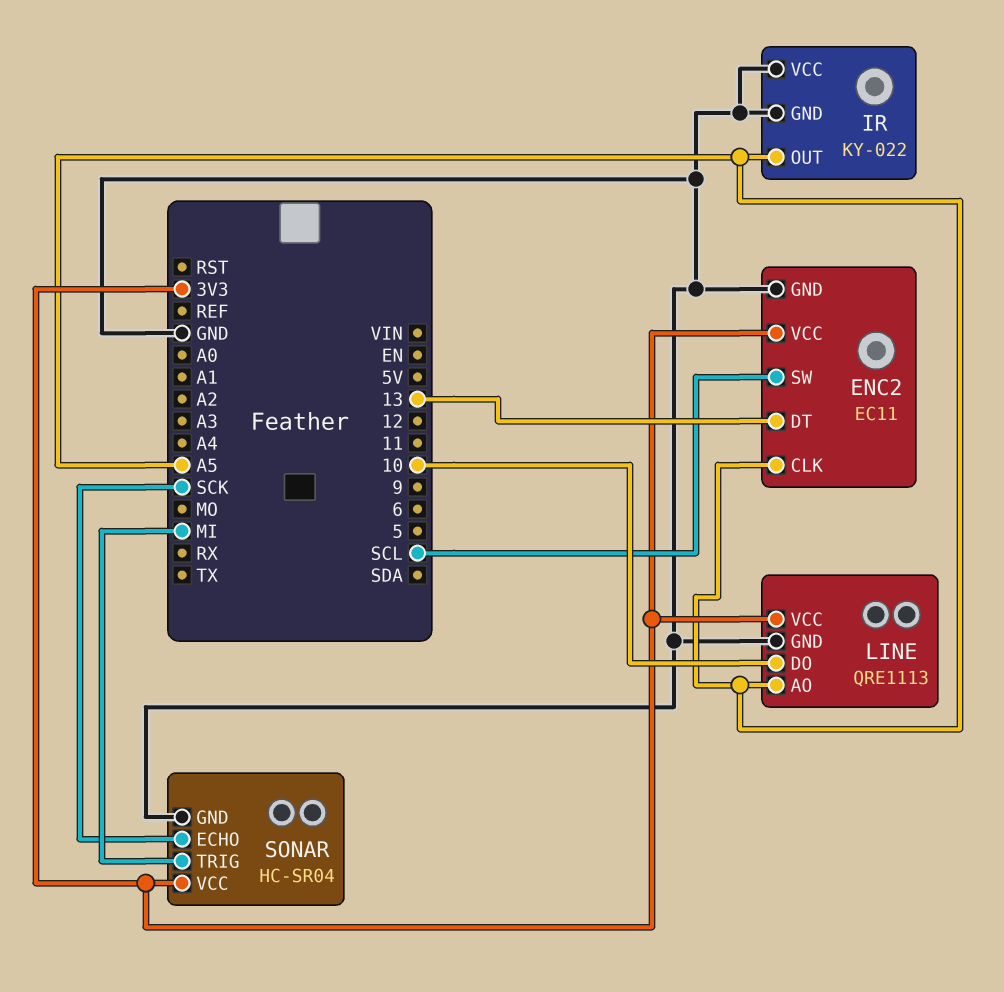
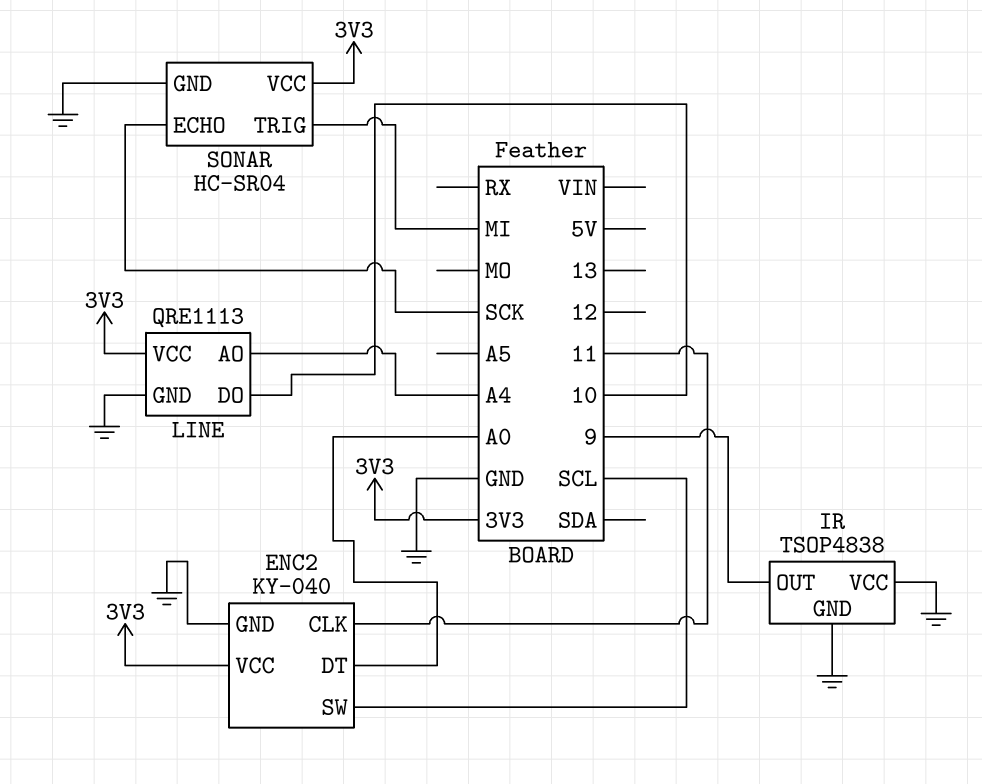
ENC2: EC11 -> KY-040
ENC2 pin CLK: A5 -> 11
ENC2 pin DT: 13 -> A0
IR: KY-022 -> TSOP4838
IR pin OUT: A5 -> 9
LINE pin AO: A5 -> A4

